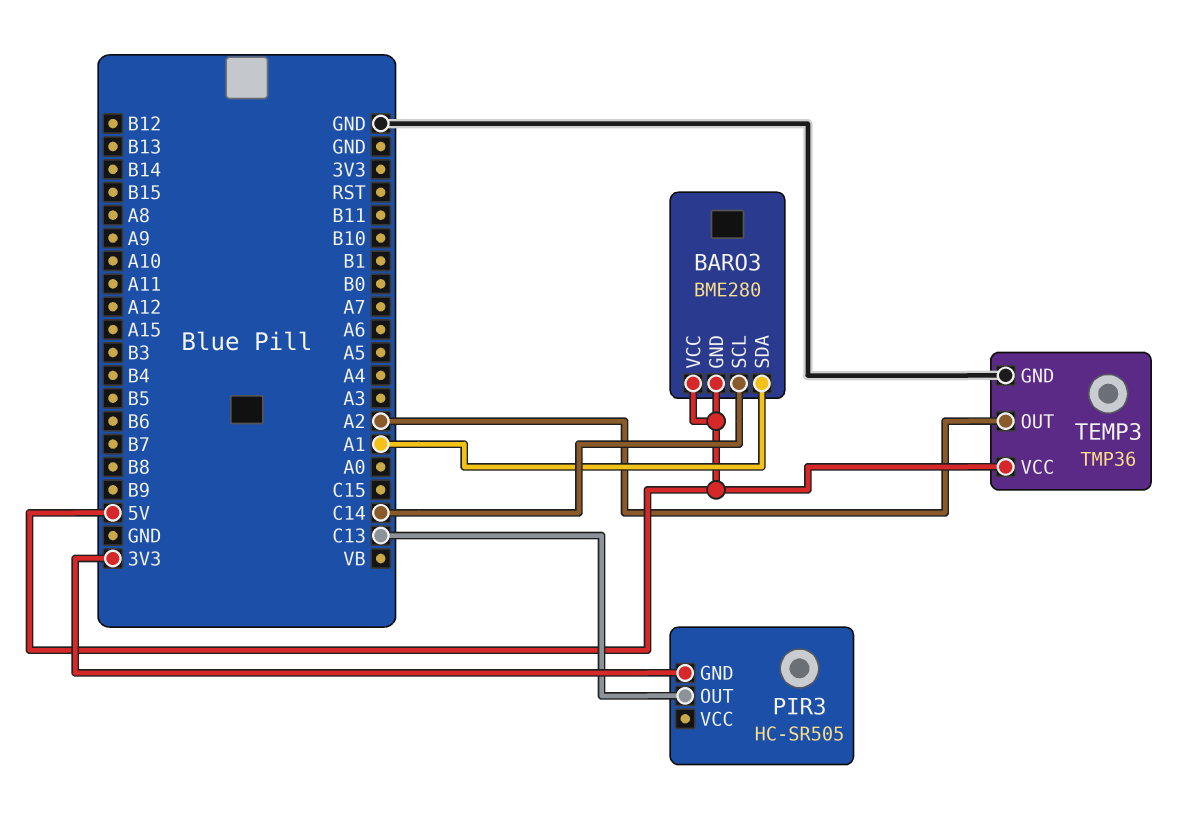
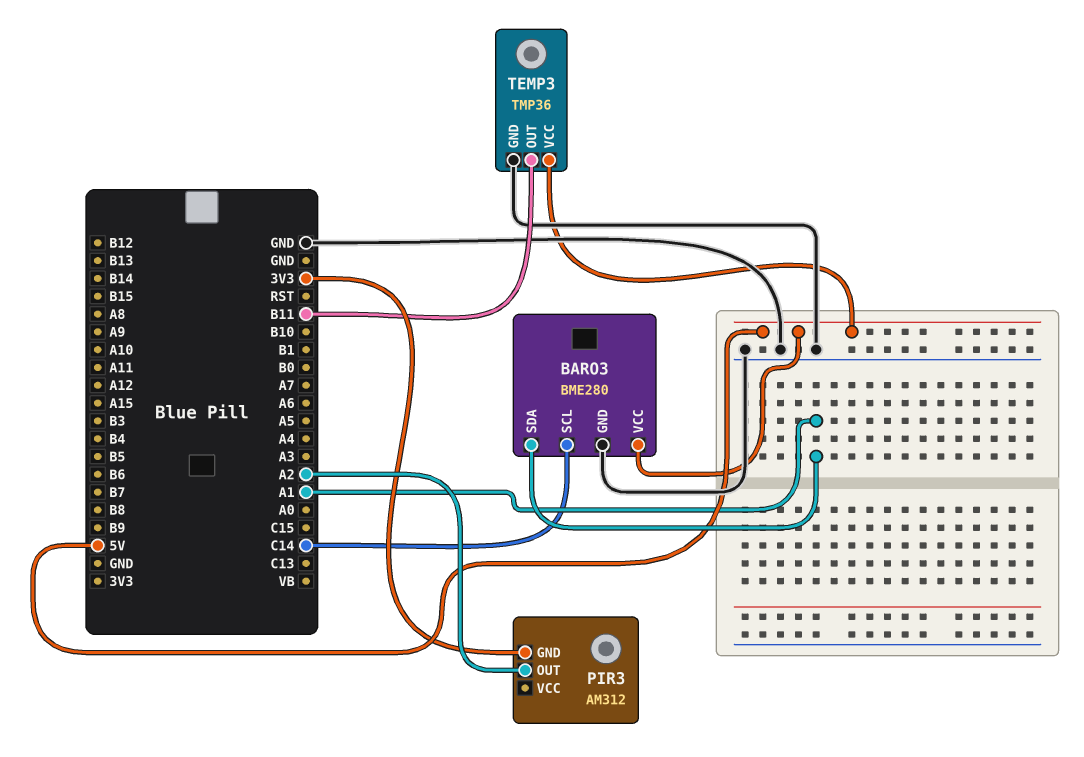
BARO3 pin GND: 5V -> GND
PIR3: HC-SR505 -> AM312
PIR3 pin OUT: C13 -> A2
TEMP3 pin OUT: A2 -> B11

